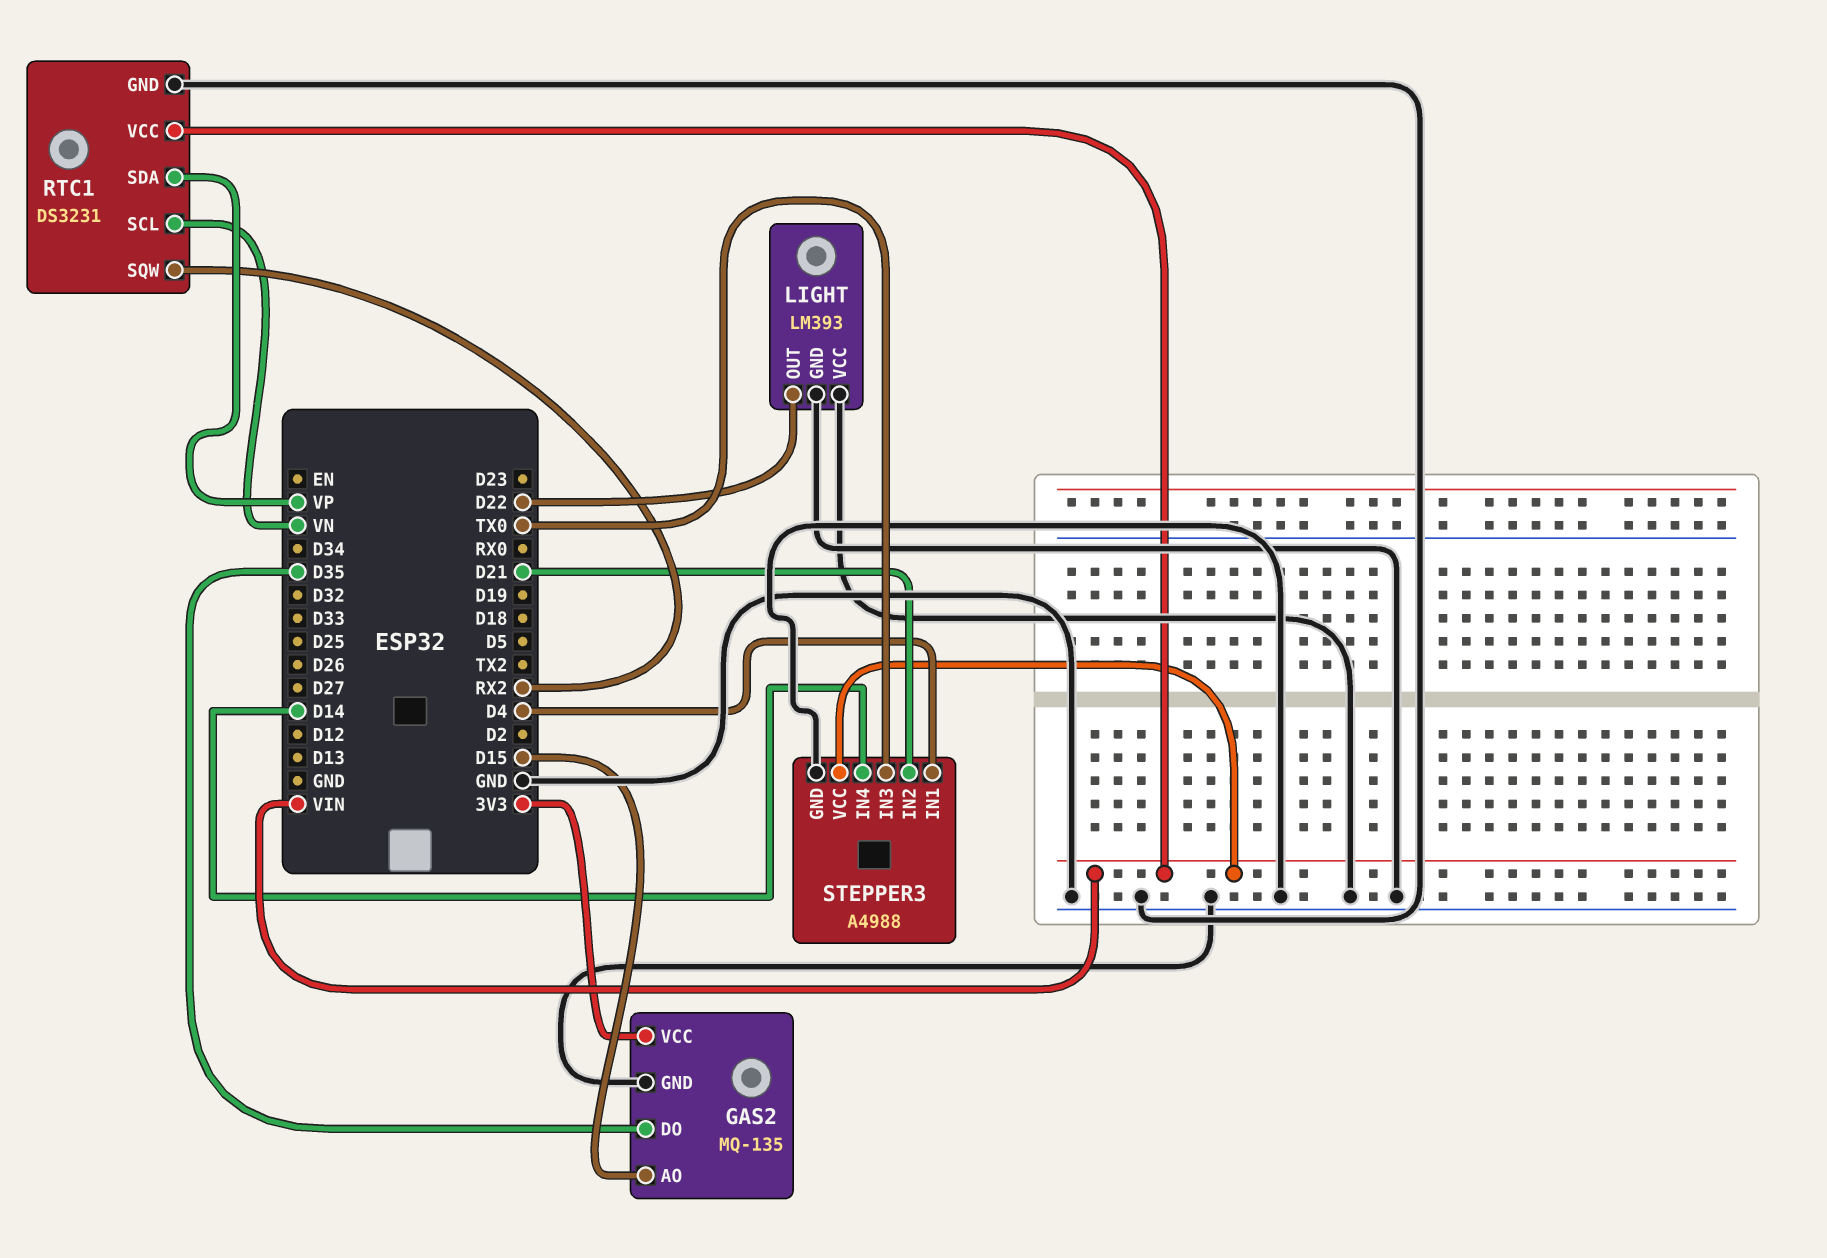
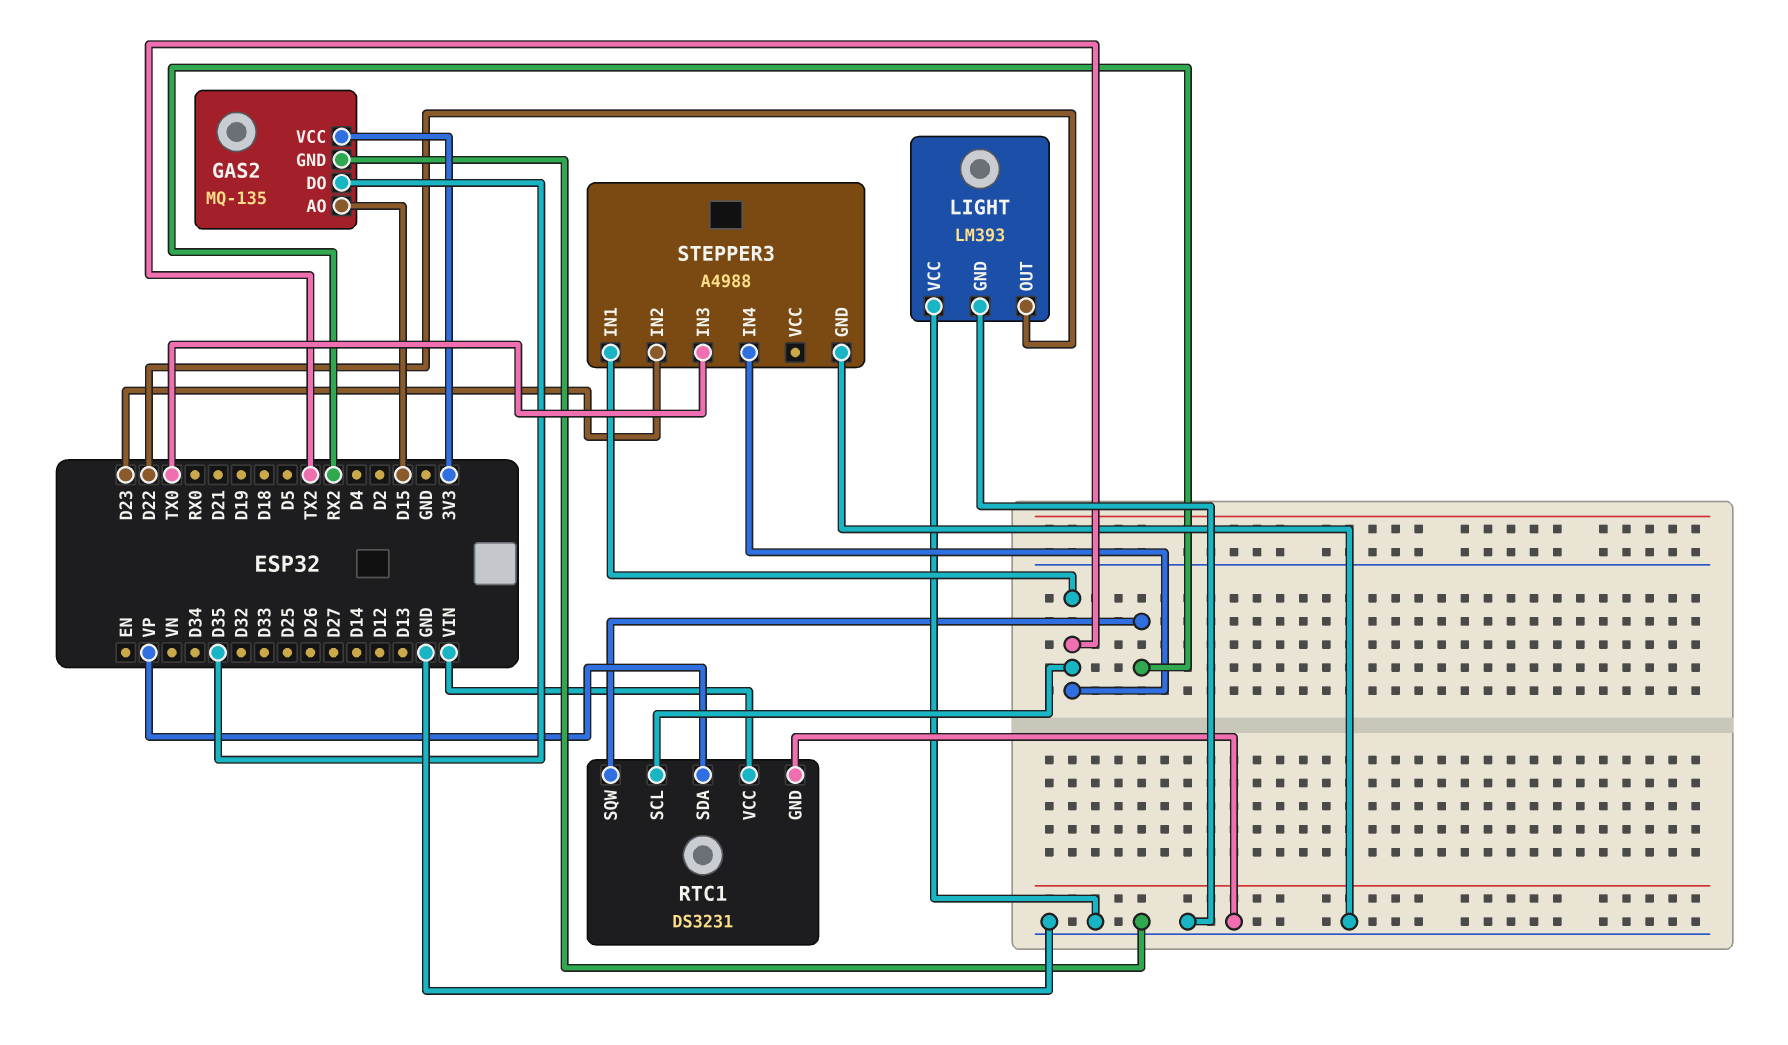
RTC1 pin SCL: VN -> TX2
STEPPER3 pin IN1: D4 -> TX2
STEPPER3 pin IN2: D21 -> D23
STEPPER3 pin IN4: D14 -> TX2
STEPPER3 pin VCC: VIN -> none

